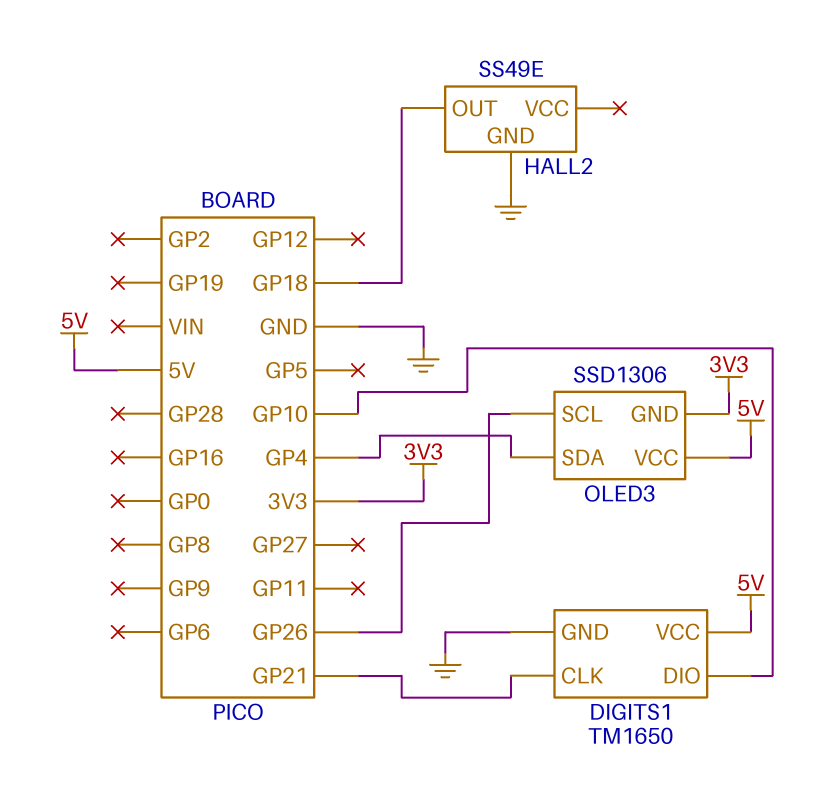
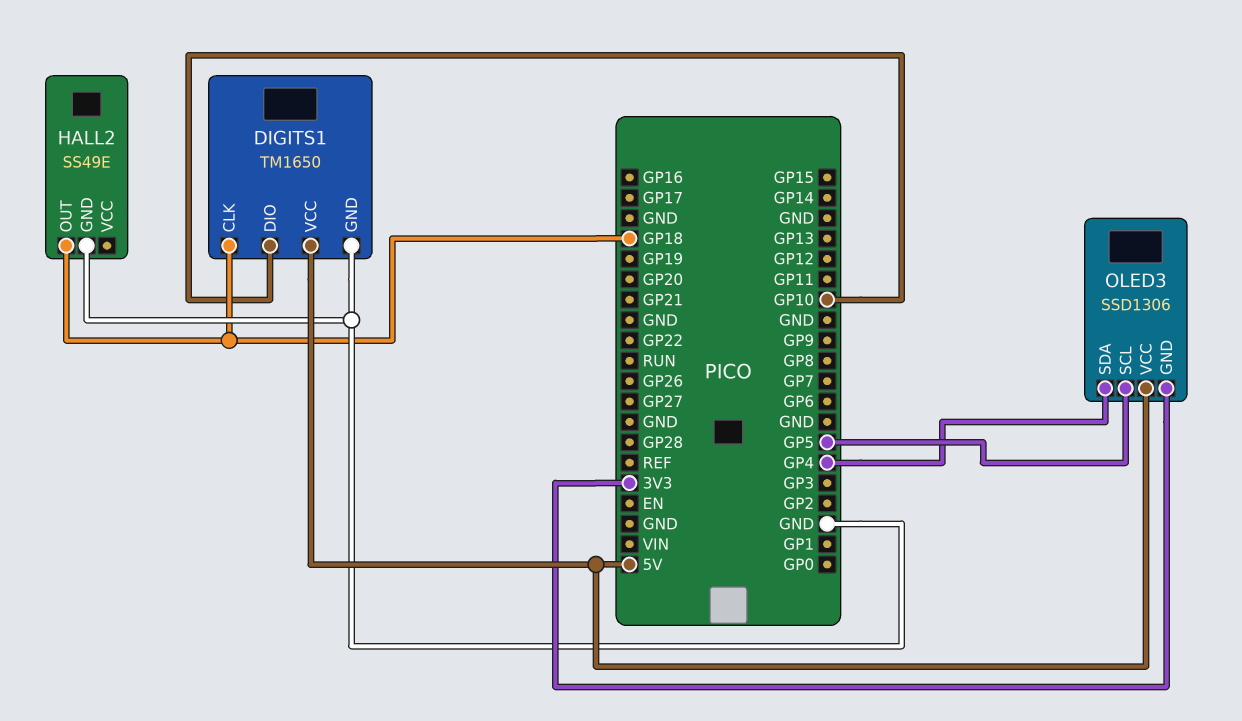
DIGITS1 pin CLK: GP21 -> GP18
OLED3 pin SCL: GP26 -> GP5

